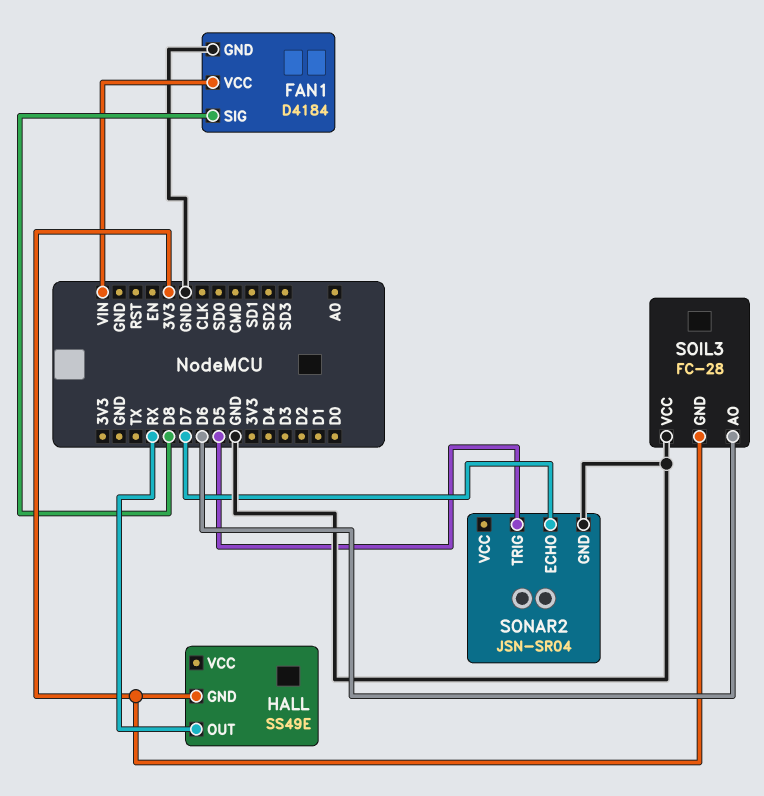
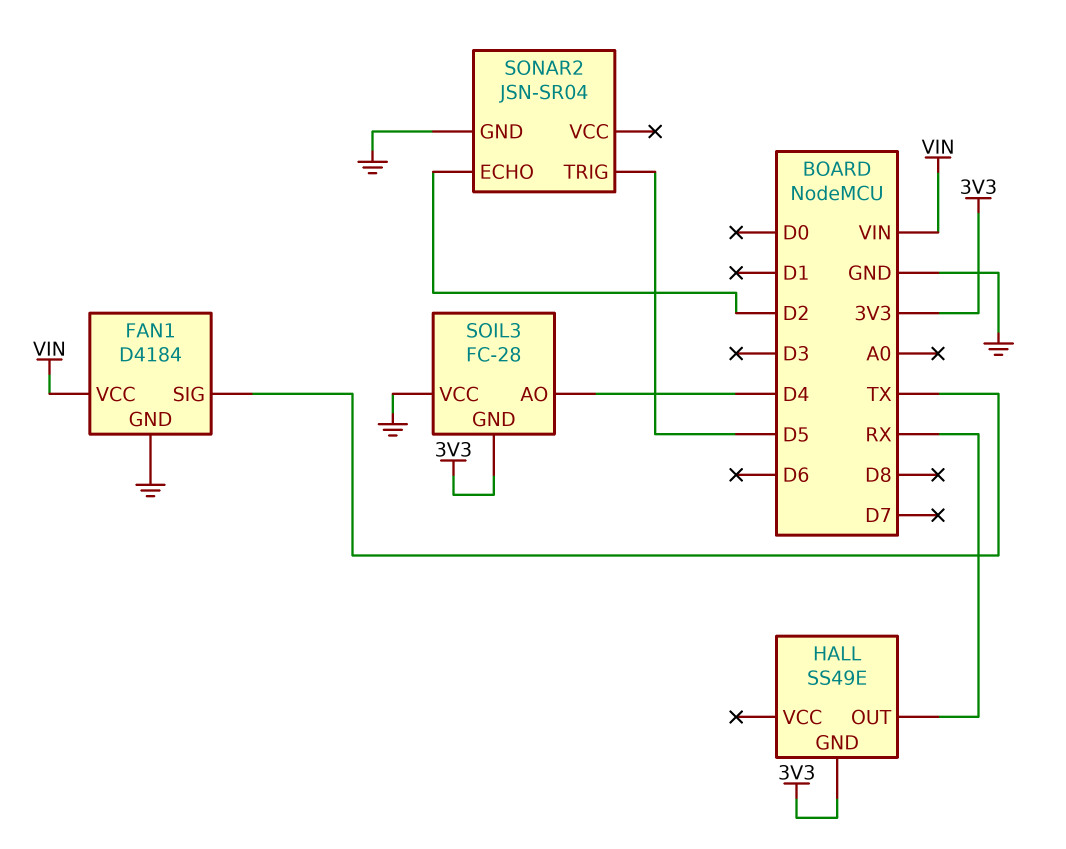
FAN1 pin SIG: D8 -> TX
SOIL3 pin AO: D6 -> D4
SONAR2 pin ECHO: D7 -> D2

